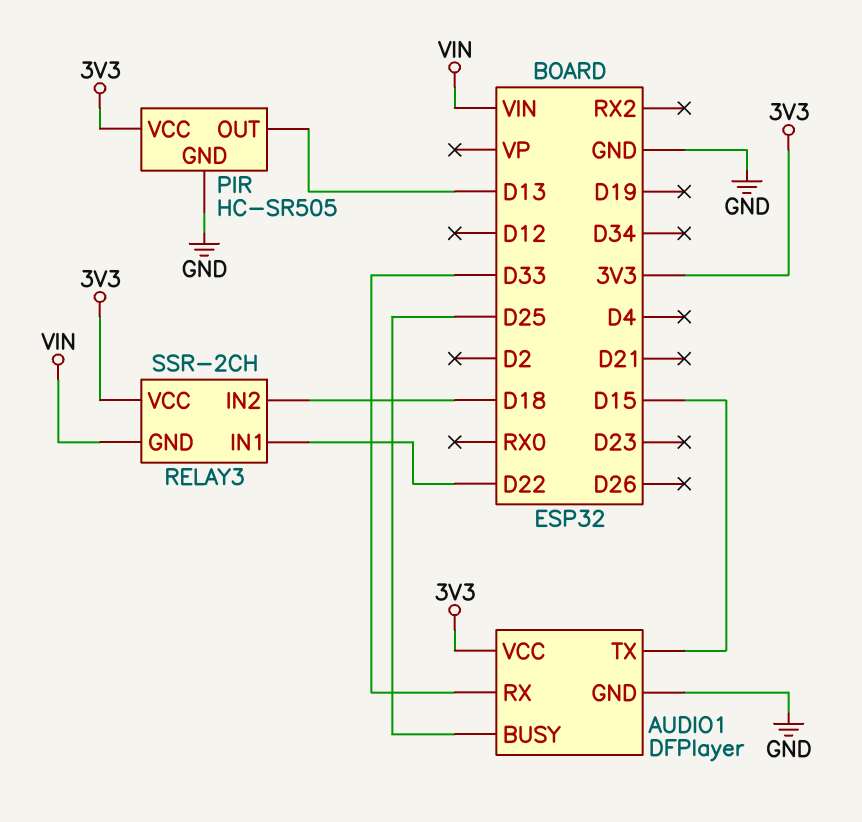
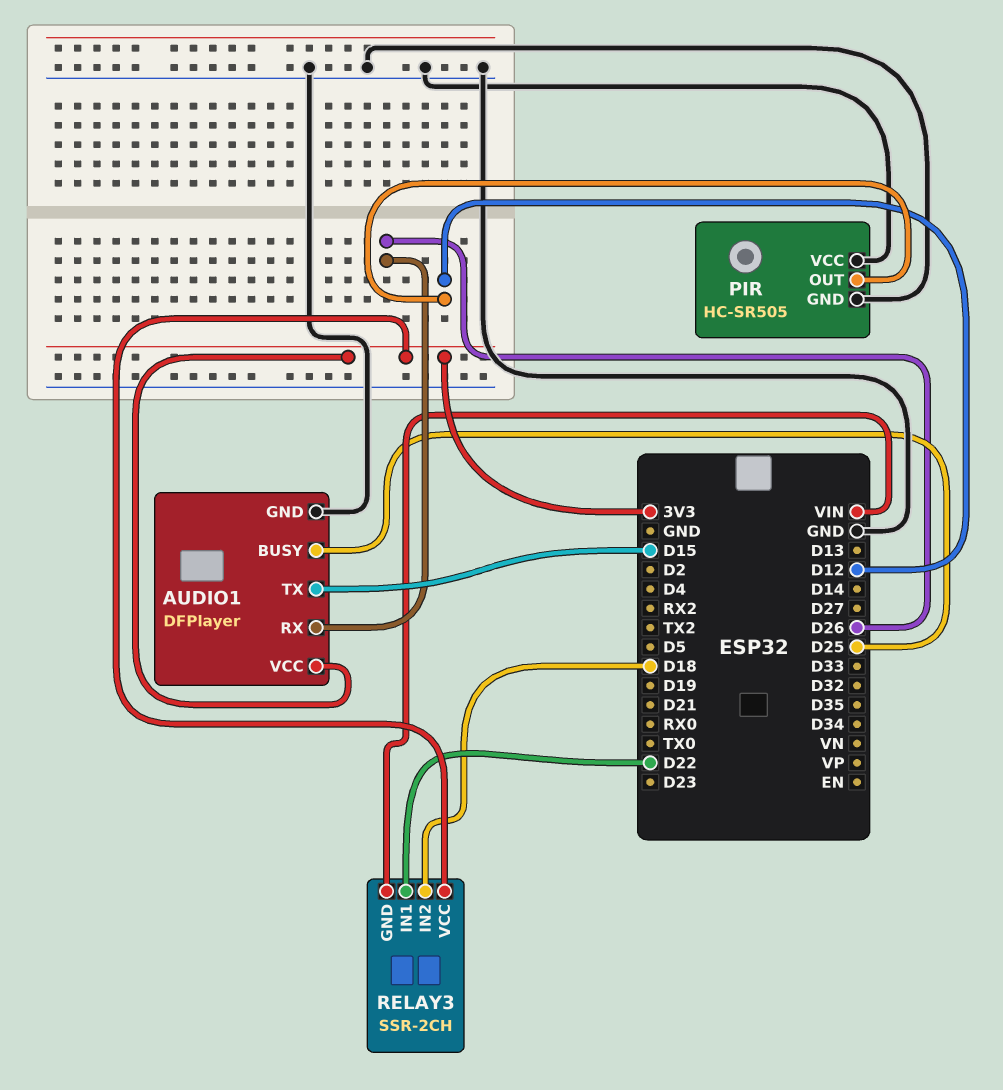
AUDIO1 pin RX: D33 -> D26
PIR pin OUT: D13 -> D12
PIR pin VCC: 3V3 -> GND

